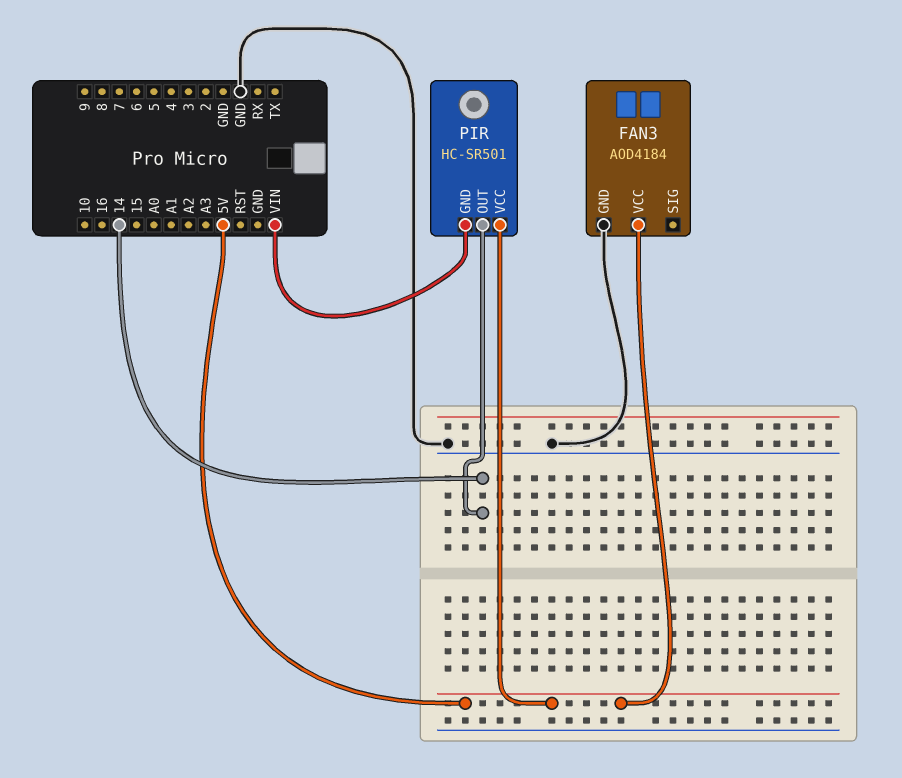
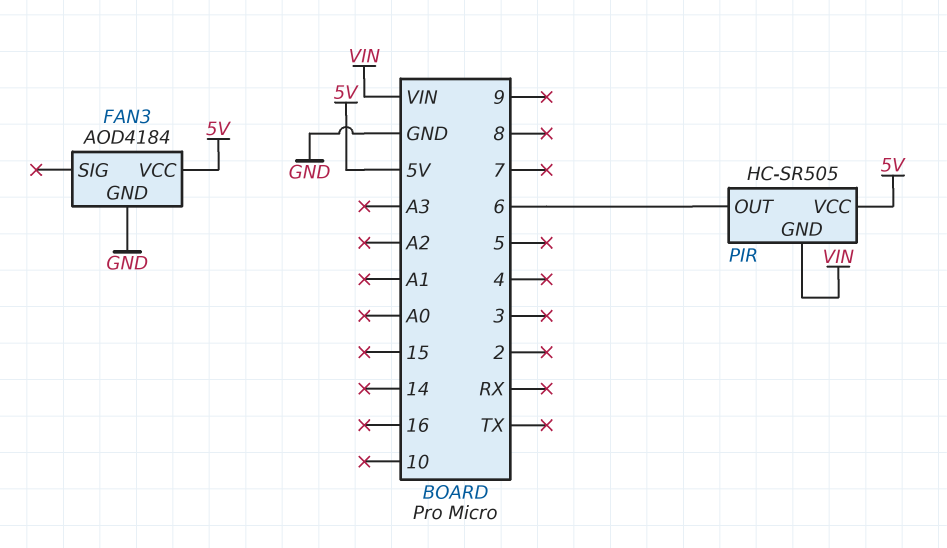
PIR: HC-SR501 -> HC-SR505
PIR pin OUT: 14 -> 6

